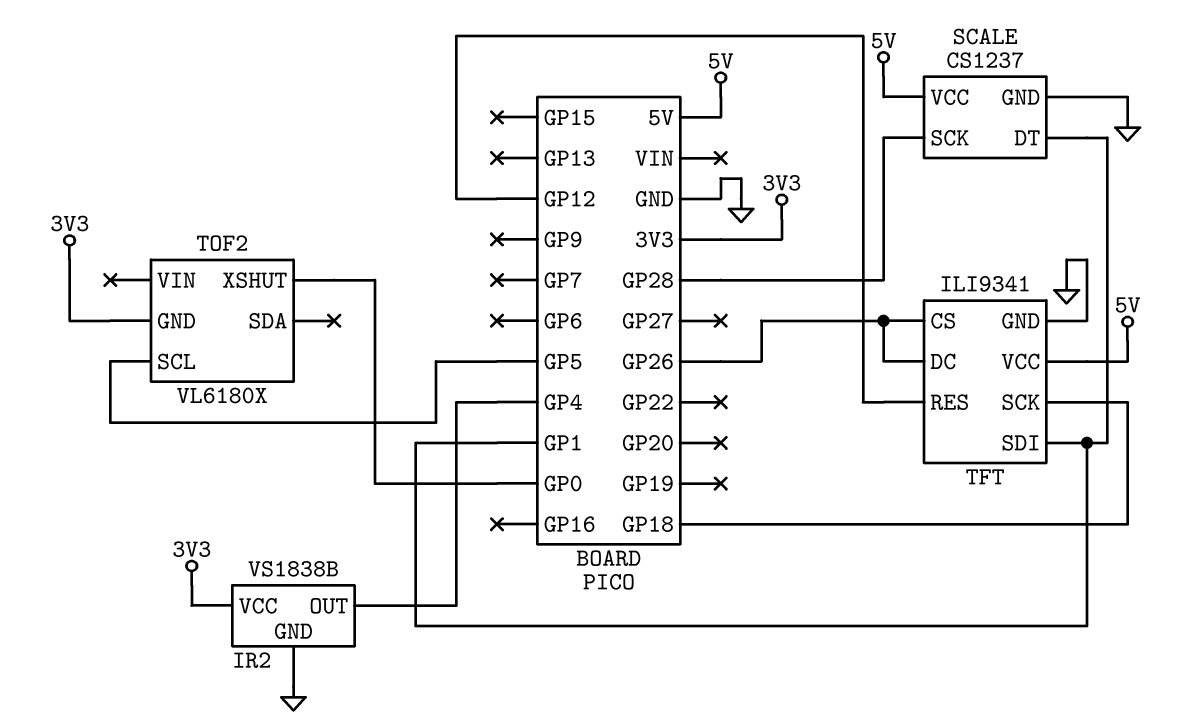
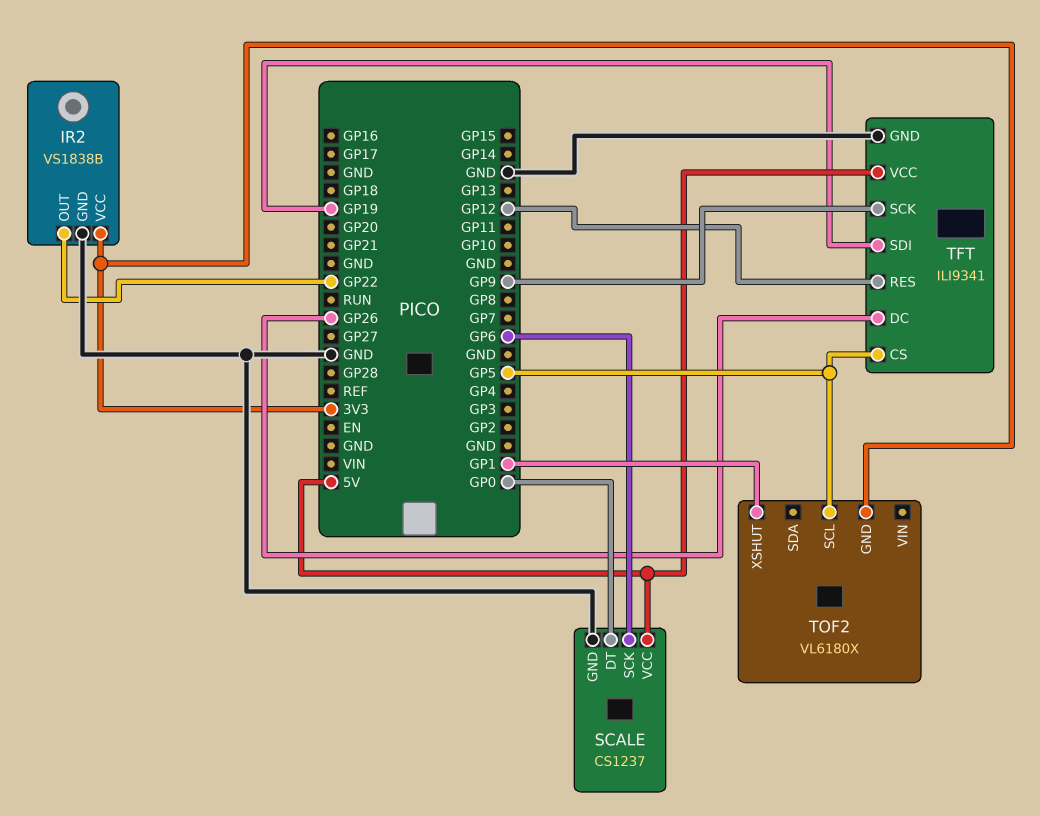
IR2 pin OUT: GP4 -> GP22
SCALE pin DT: GP1 -> GP0
SCALE pin SCK: GP28 -> GP6
TFT pin CS: GP26 -> GP5
TFT pin SCK: GP18 -> GP9
TFT pin SDI: GP1 -> GP19
TOF2 pin XSHUT: GP0 -> GP1

